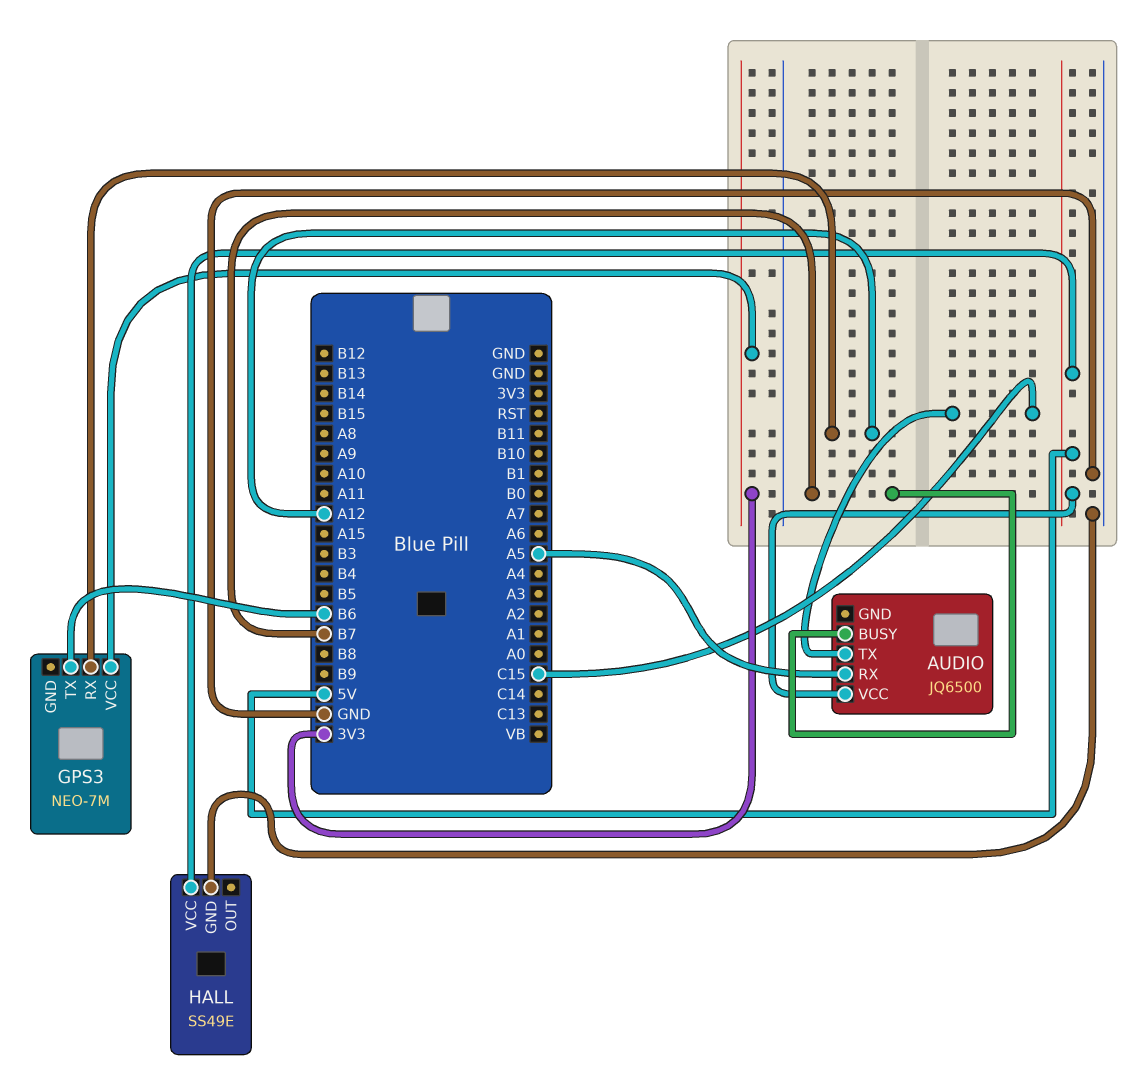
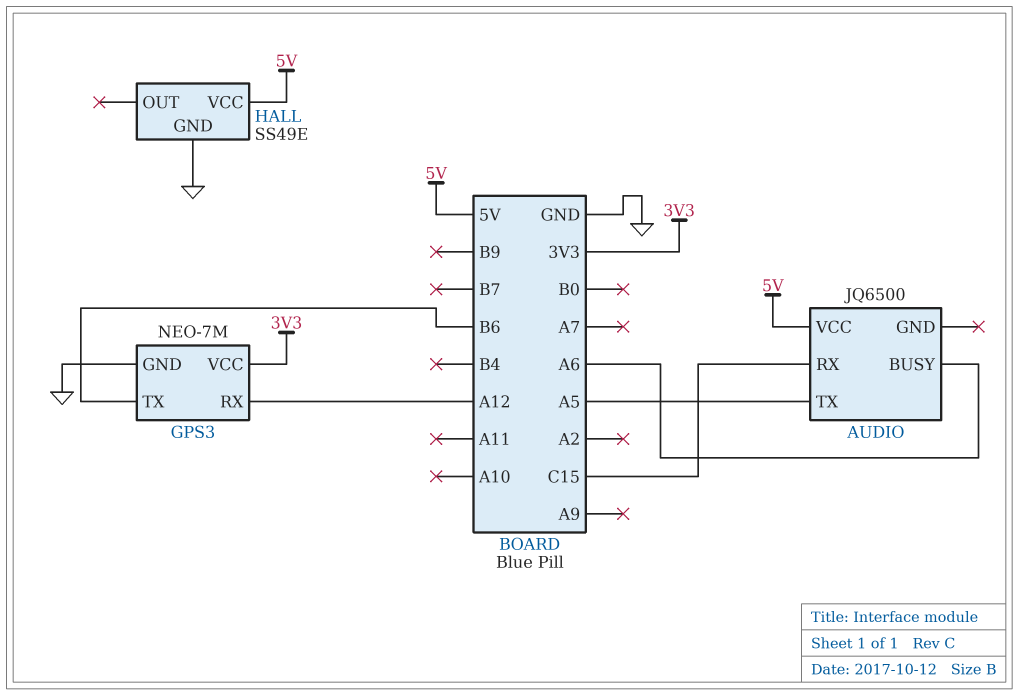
AUDIO pin BUSY: B7 -> A6
AUDIO pin RX: A5 -> C15
AUDIO pin TX: C15 -> A5
GPS3 pin GND: none -> GND

